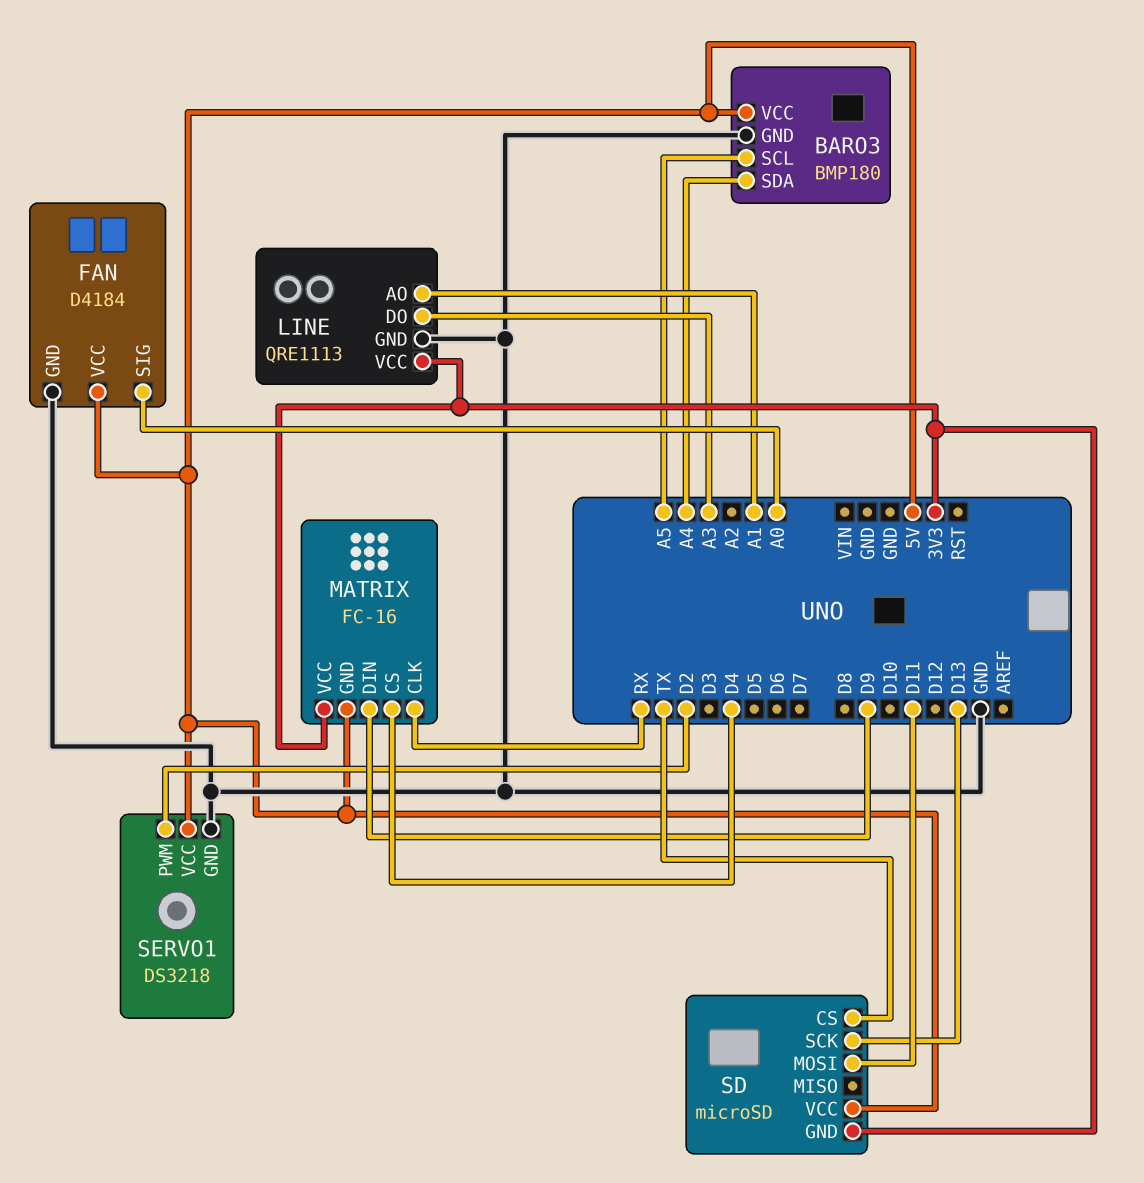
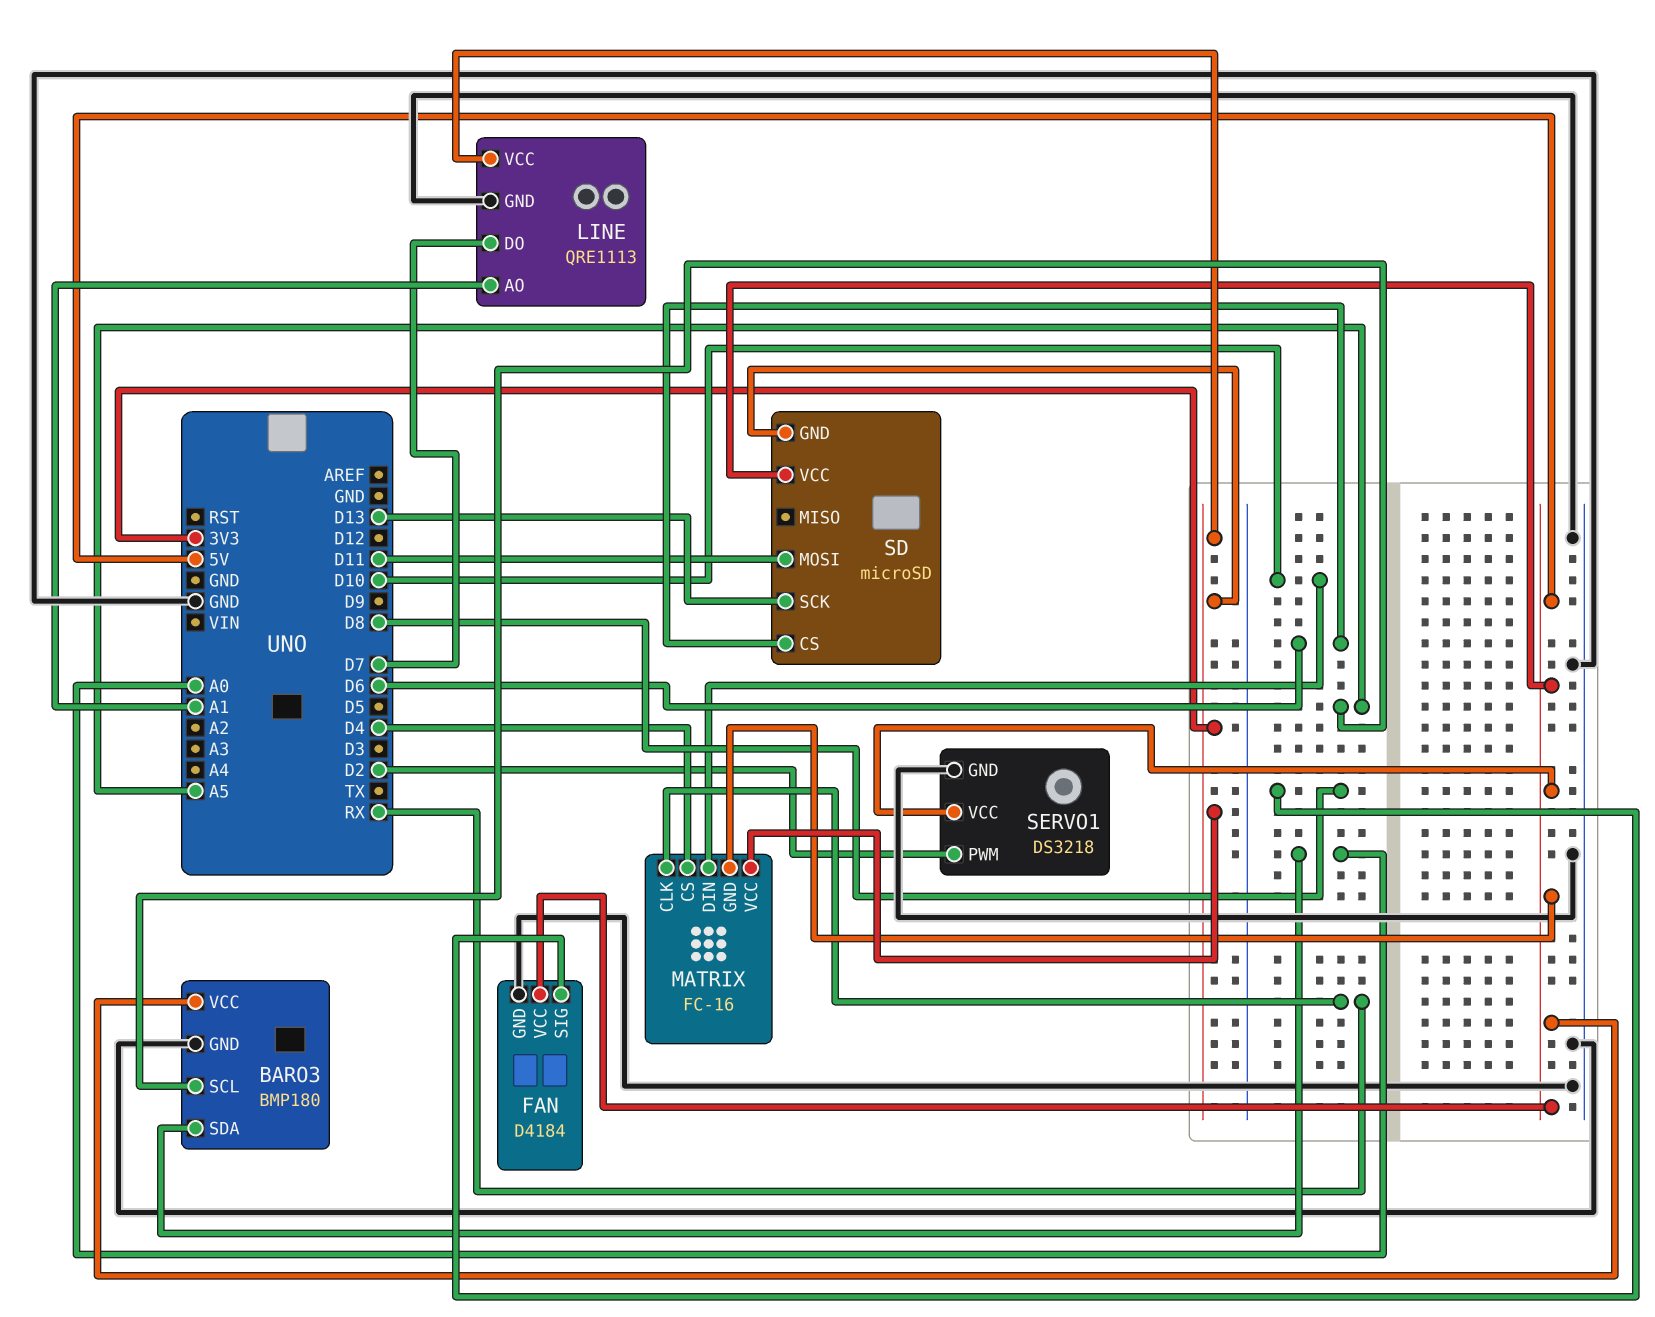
BARO3 pin SDA: A4 -> A0
FAN pin SIG: A0 -> D8
LINE pin DO: A3 -> D7
MATRIX pin DIN: D9 -> D10
SD pin CS: TX -> D6

